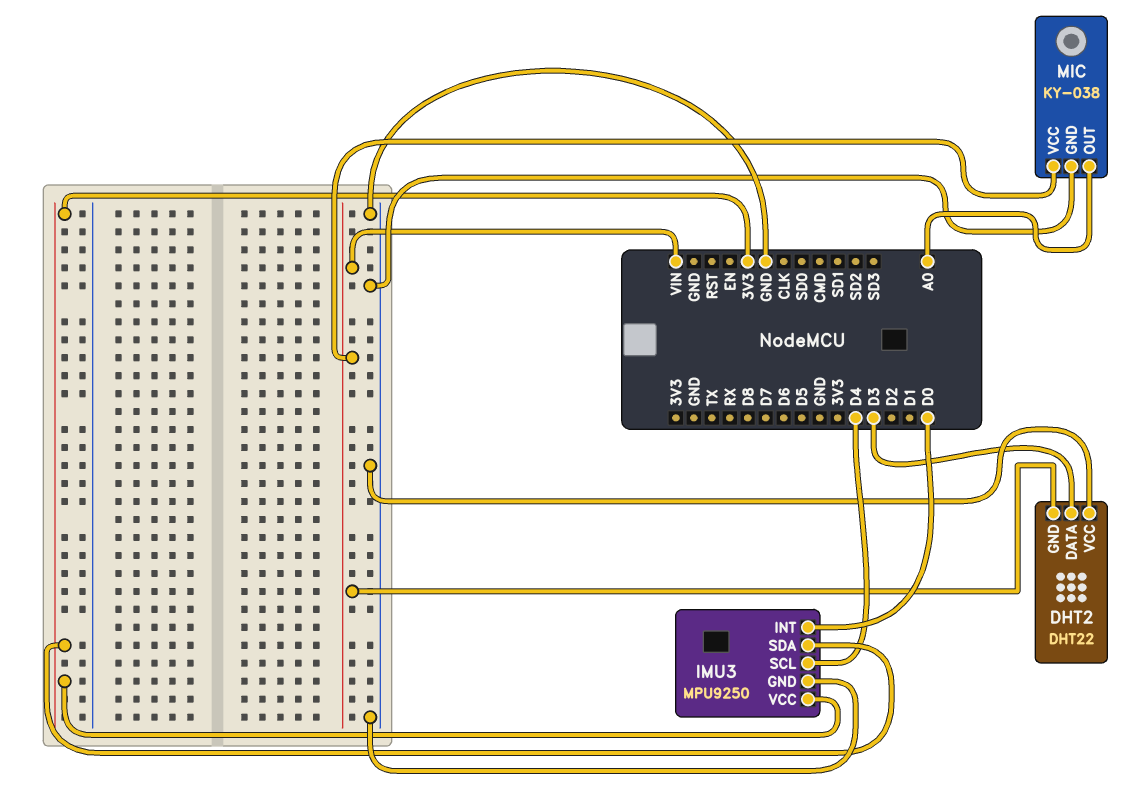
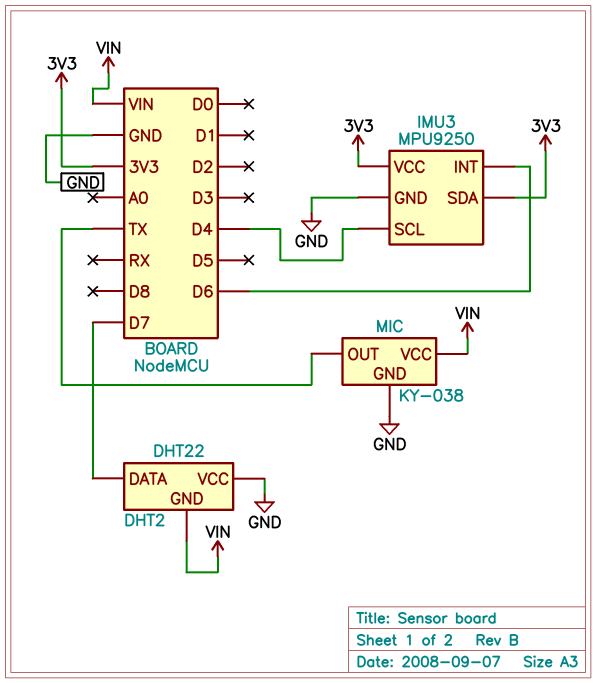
DHT2 pin DATA: D3 -> D7
IMU3 pin INT: D0 -> D6
MIC pin OUT: A0 -> TX

